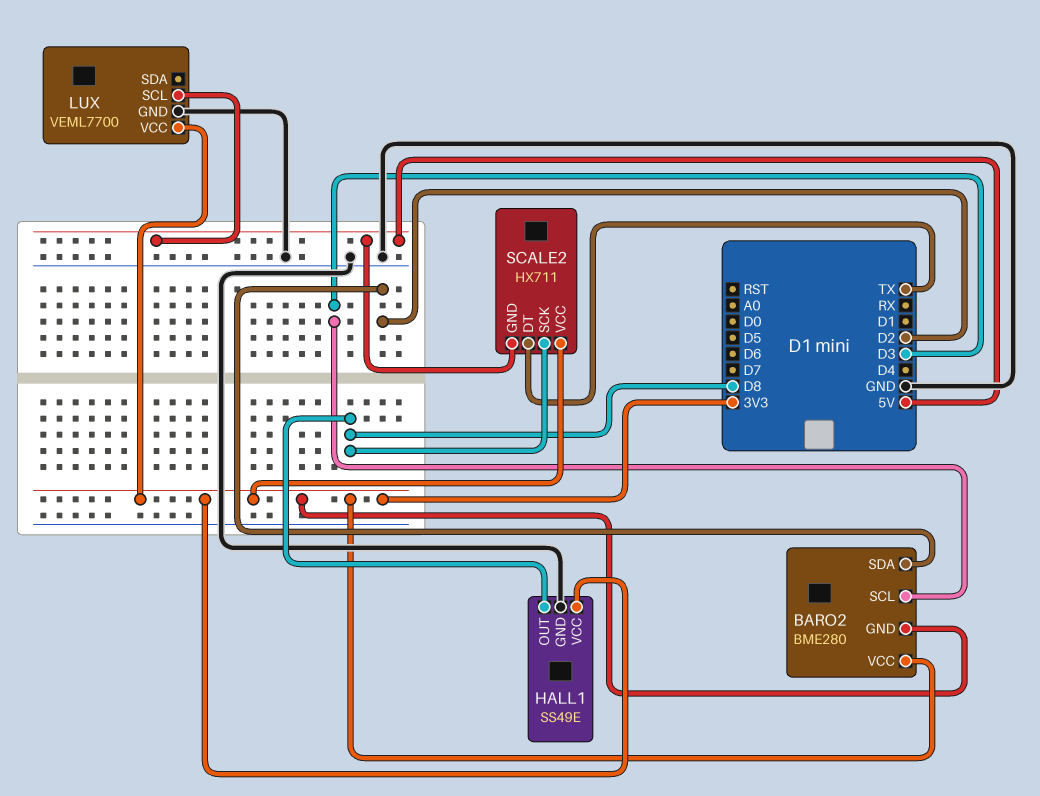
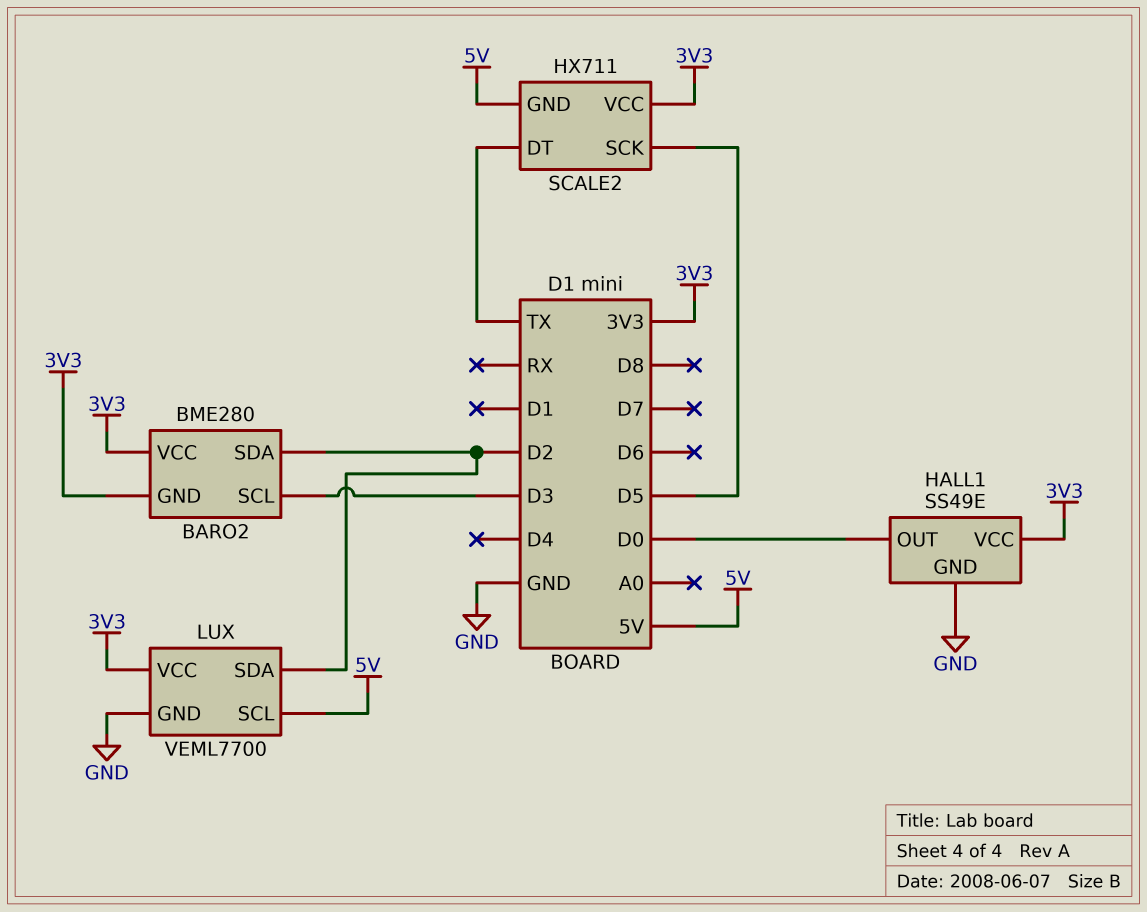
HALL1 pin OUT: D8 -> D0
LUX pin SDA: none -> D2
SCALE2 pin SCK: D8 -> D5

